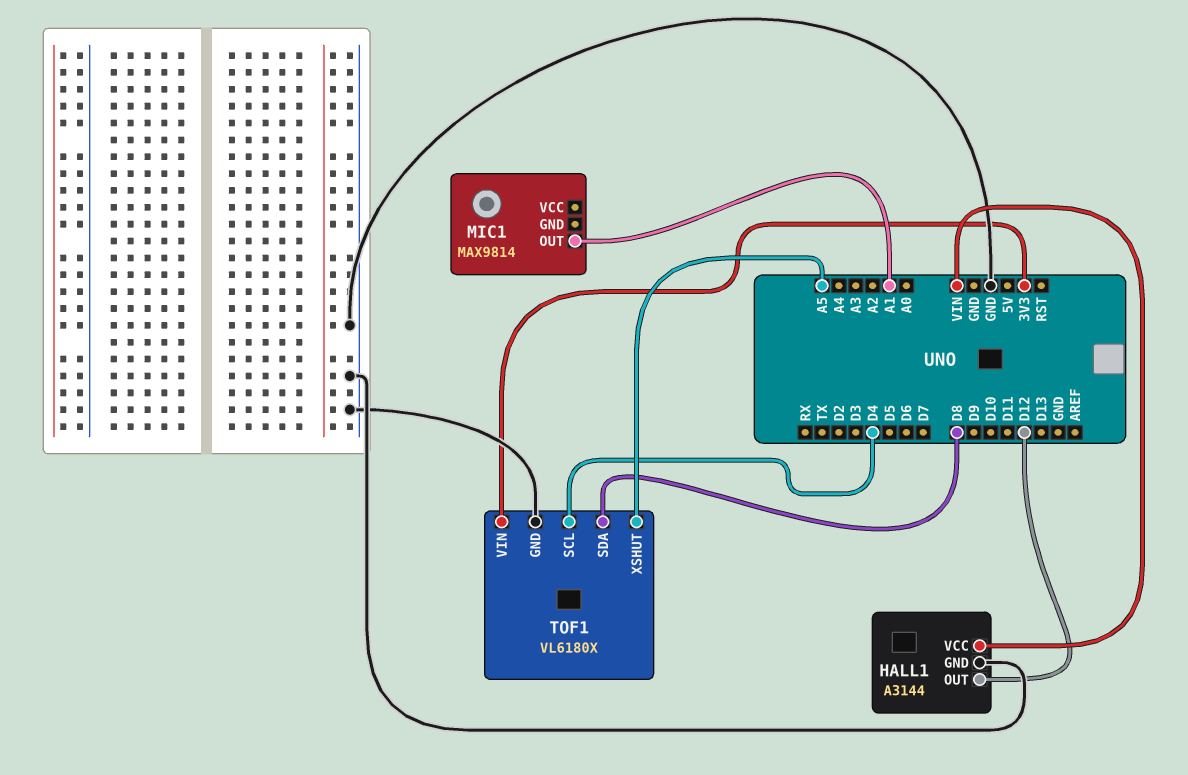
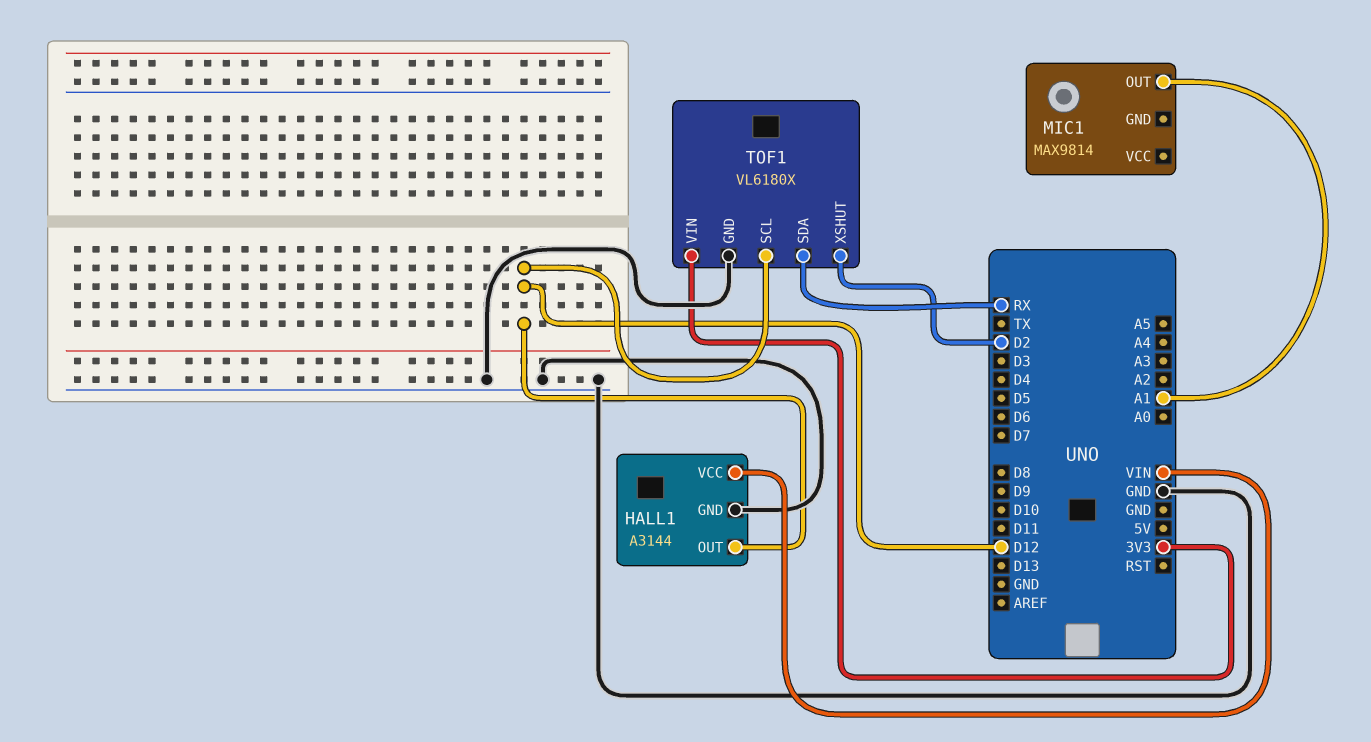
TOF1 pin SCL: D4 -> D12
TOF1 pin SDA: D8 -> RX
TOF1 pin XSHUT: A5 -> D2

